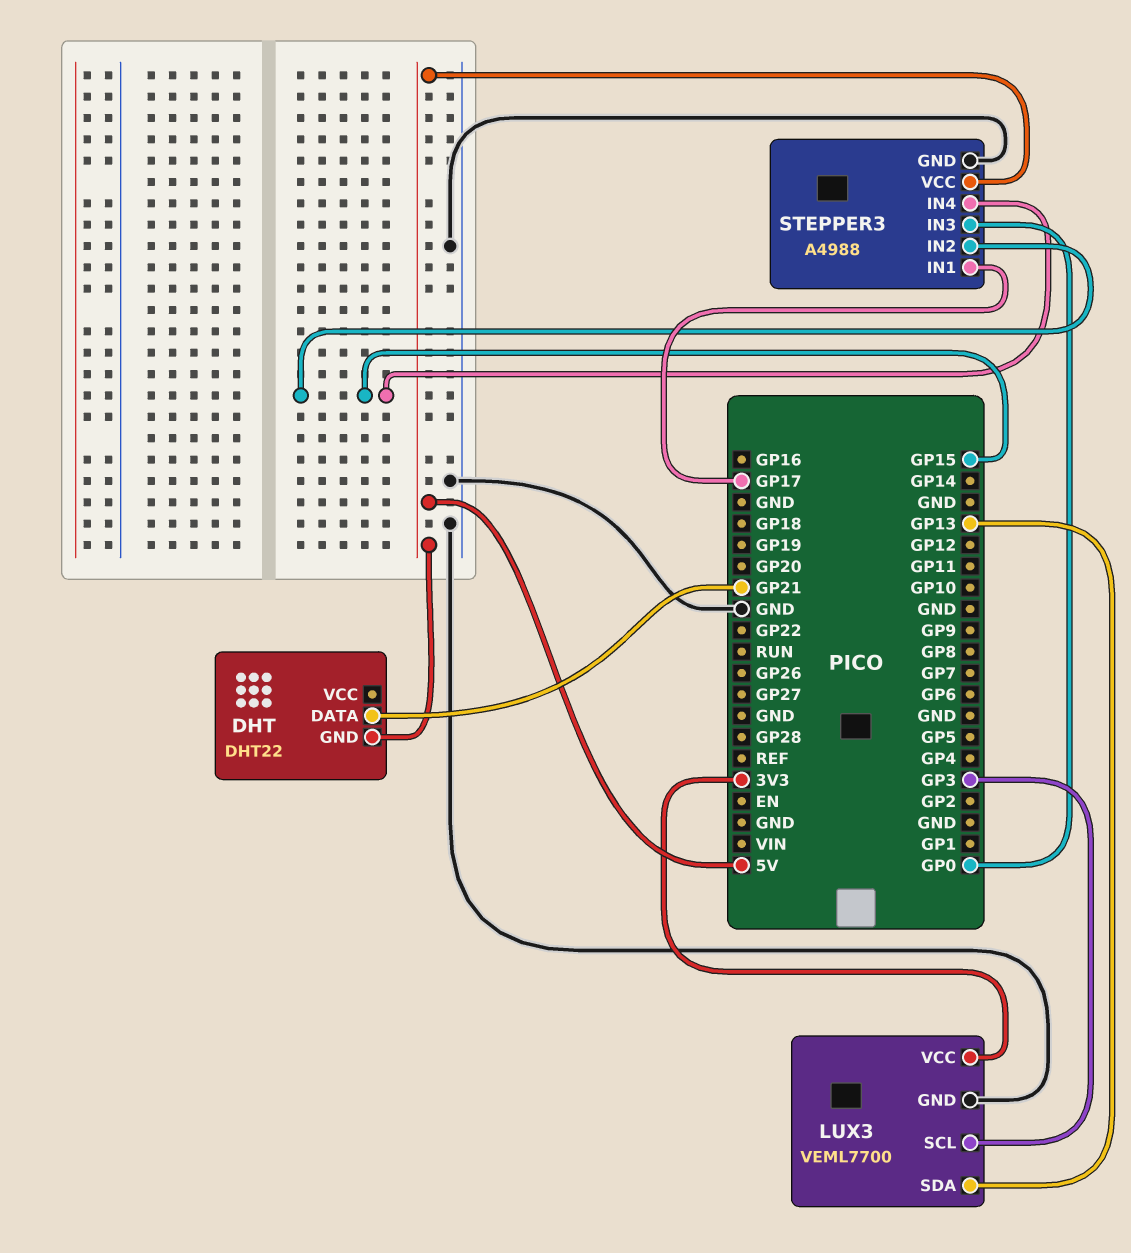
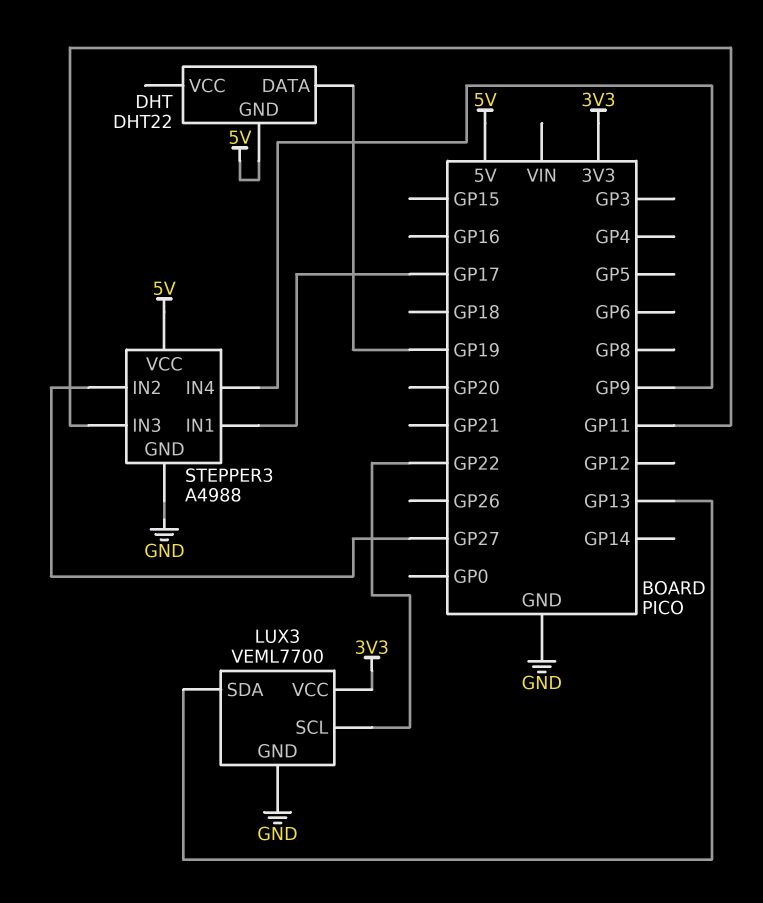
DHT pin DATA: GP21 -> GP19
LUX3 pin SCL: GP3 -> GP22
STEPPER3 pin IN2: GP15 -> GP27
STEPPER3 pin IN3: GP0 -> GP11
STEPPER3 pin IN4: GP15 -> GP9

